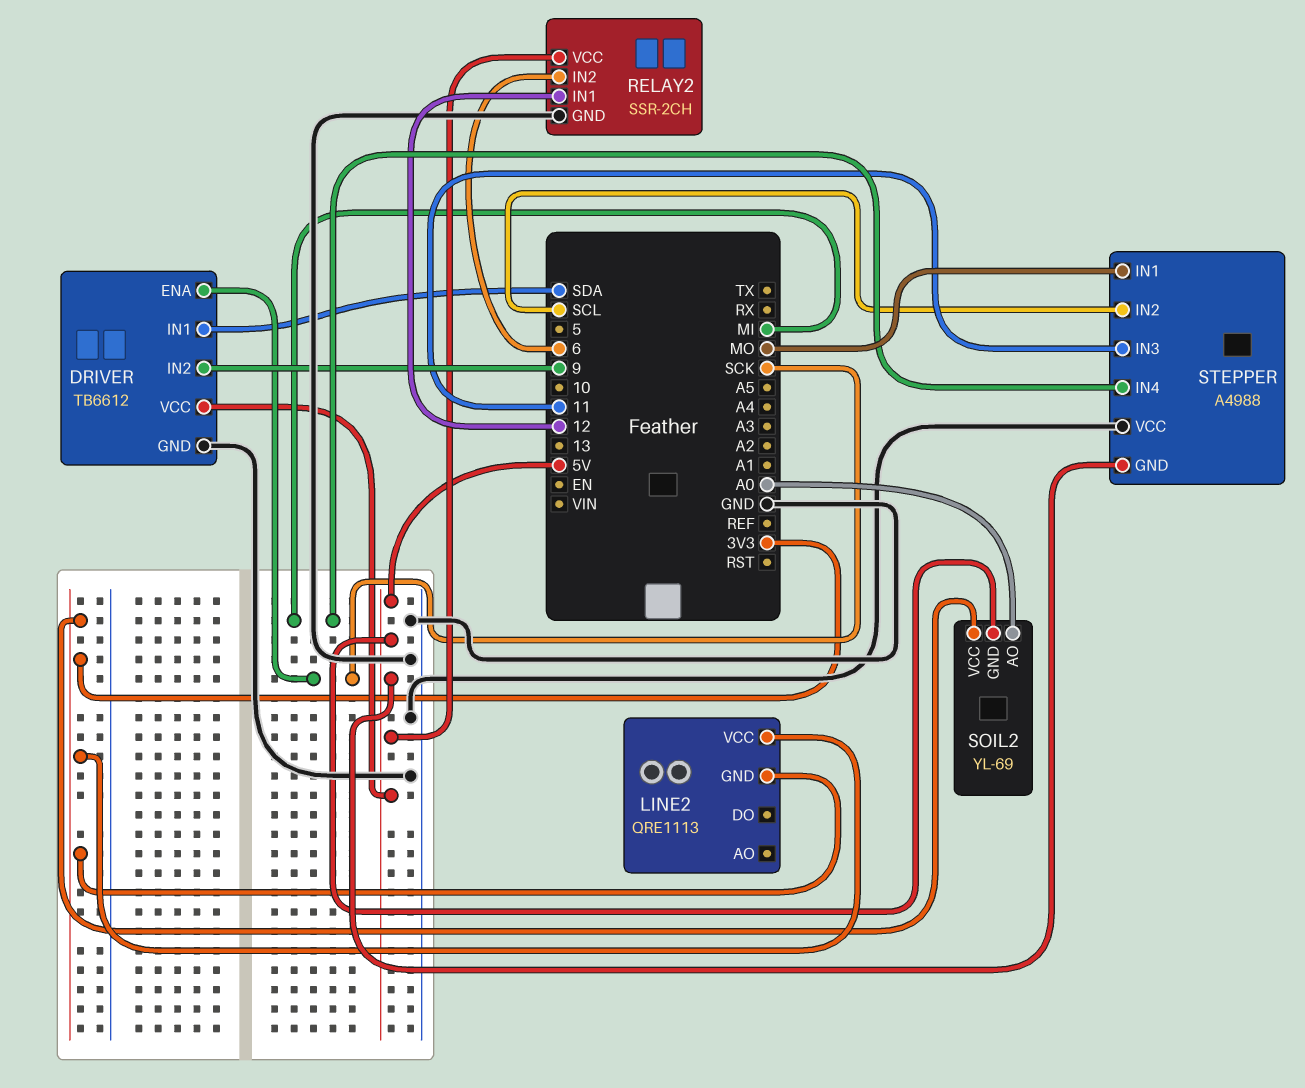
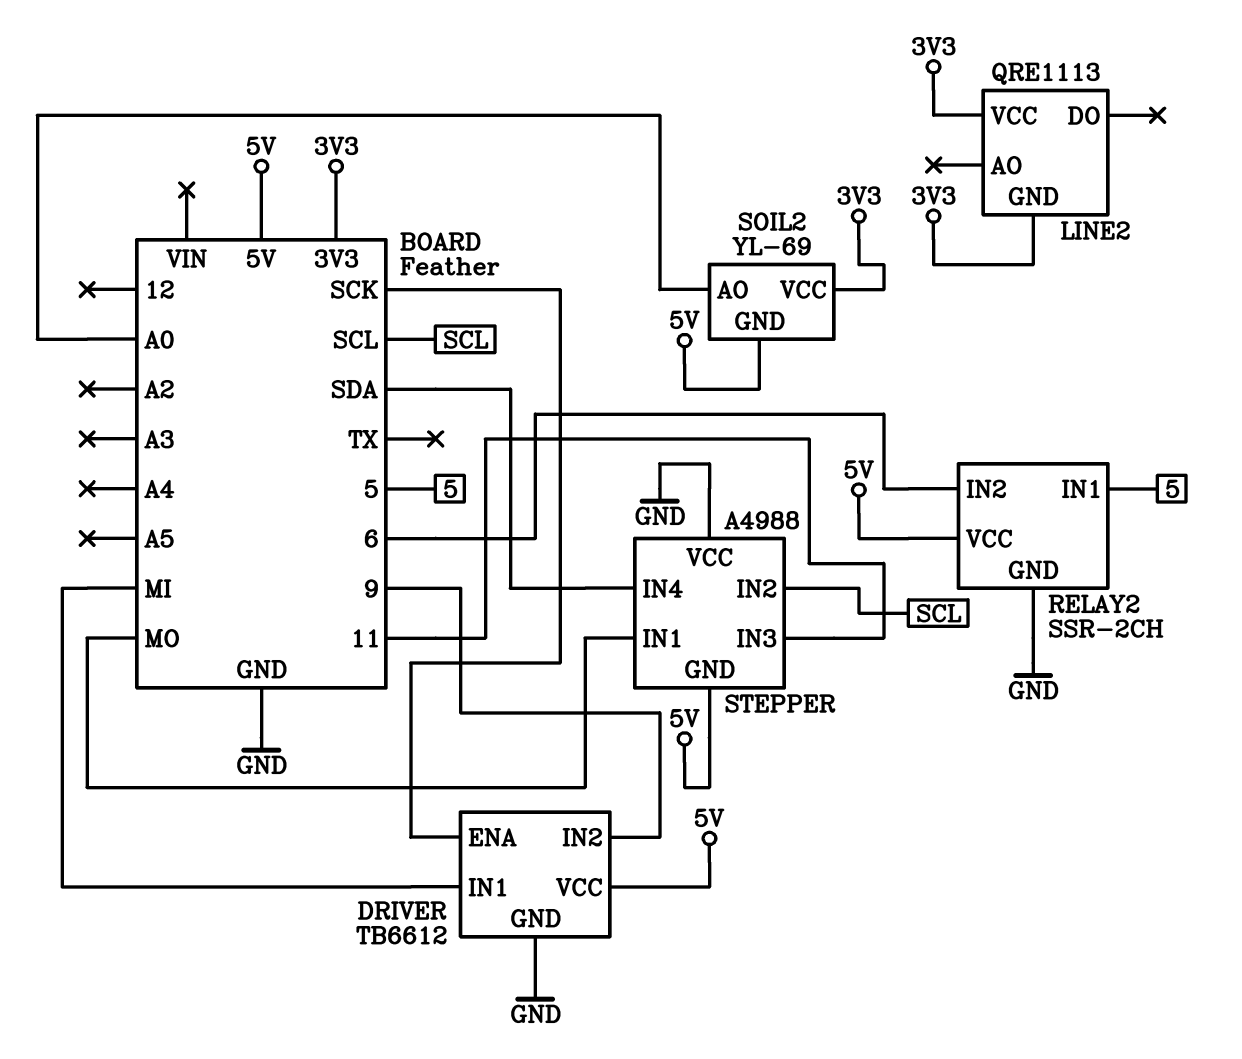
DRIVER pin IN1: SDA -> MI
RELAY2 pin IN1: 12 -> 5
STEPPER pin IN4: MI -> SDA

